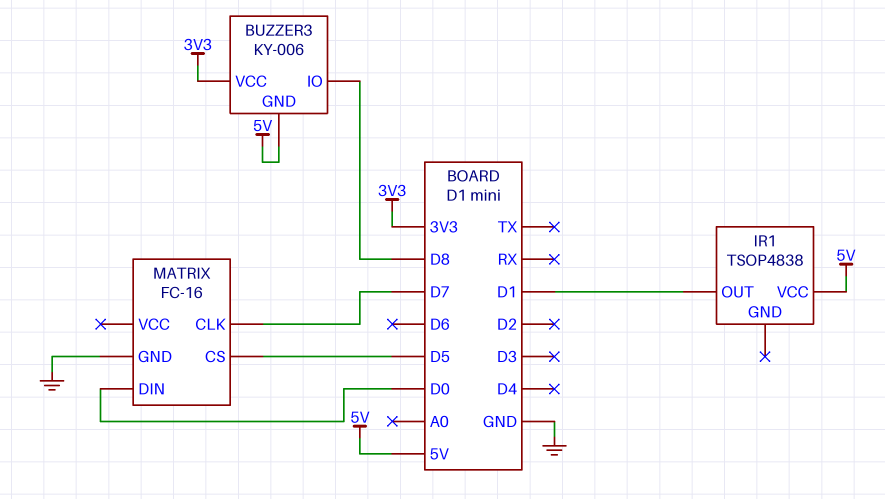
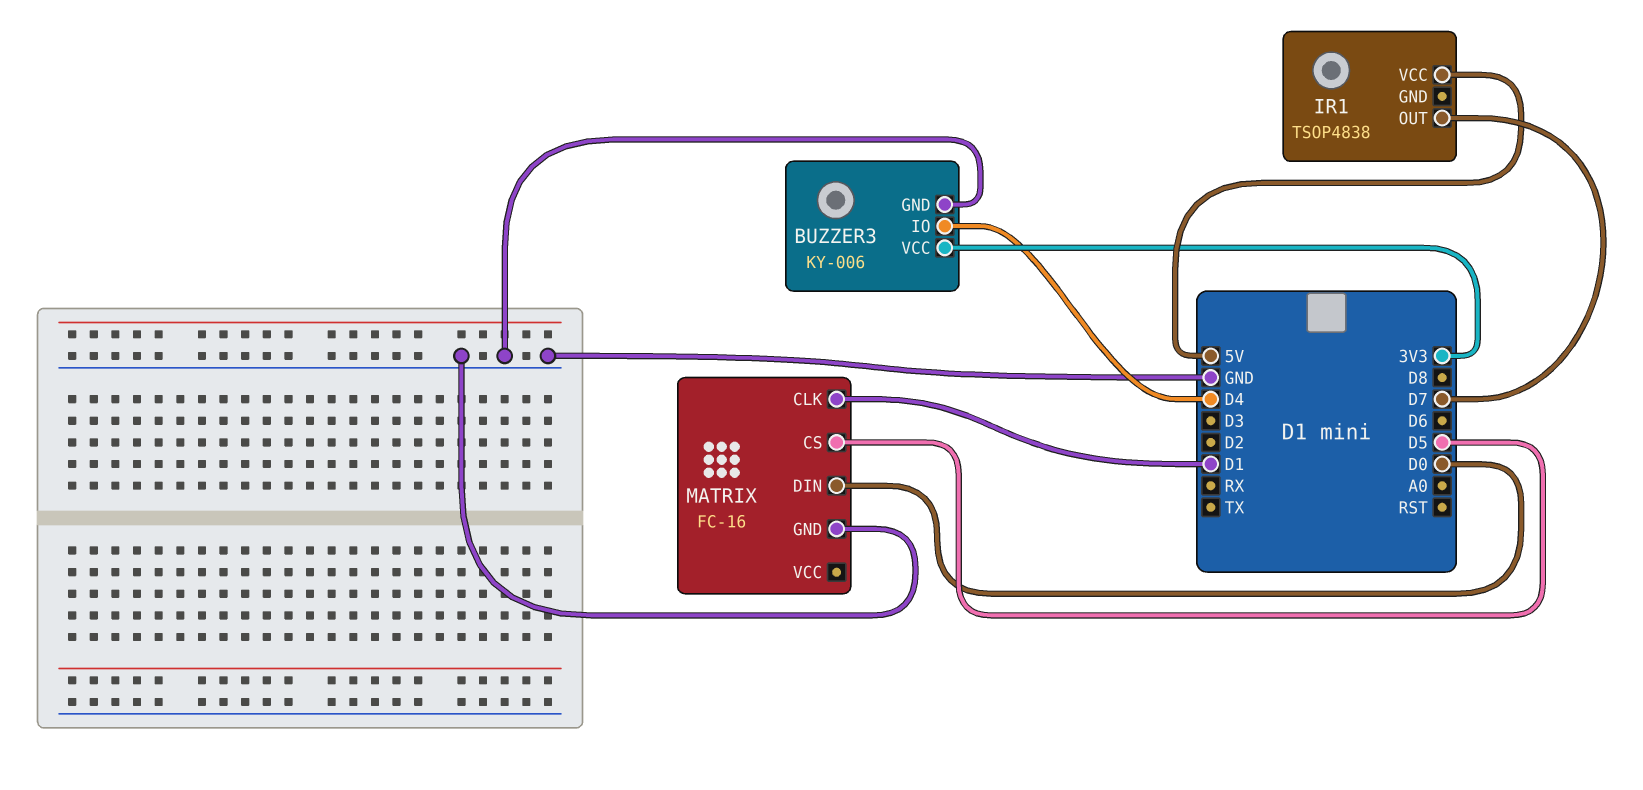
BUZZER3 pin GND: 5V -> GND
BUZZER3 pin IO: D8 -> D4
IR1 pin OUT: D1 -> D7
MATRIX pin CLK: D7 -> D1

